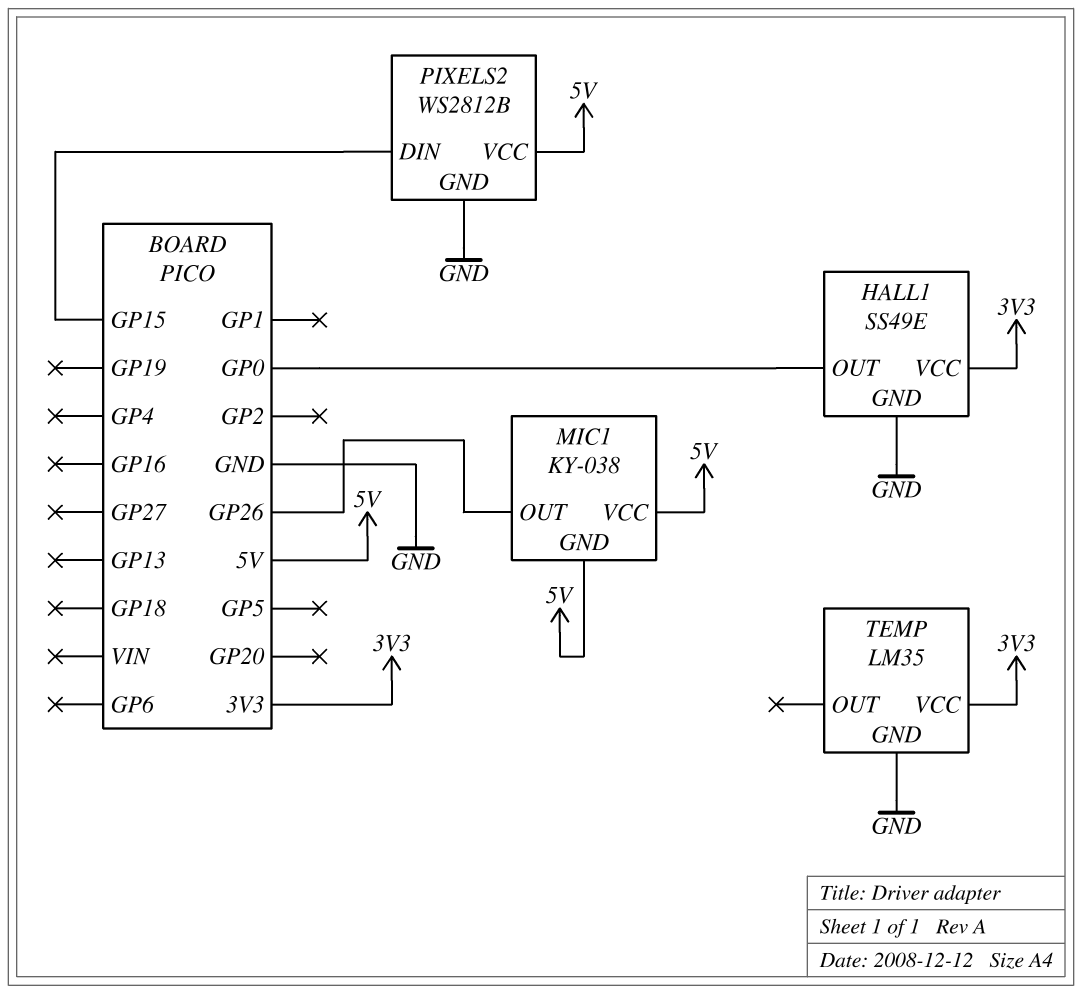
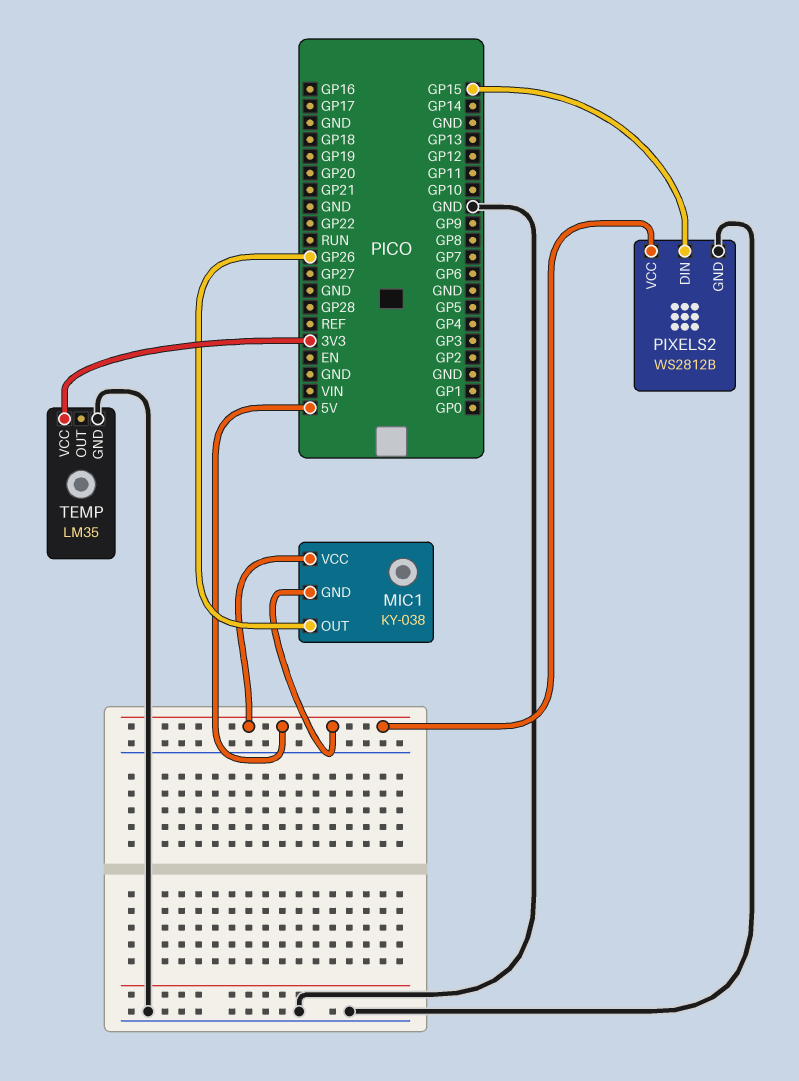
HALL1: SS49E -> none
HALL1 pin GND: GND -> none
HALL1 pin OUT: GP0 -> none
HALL1 pin VCC: 3V3 -> none

